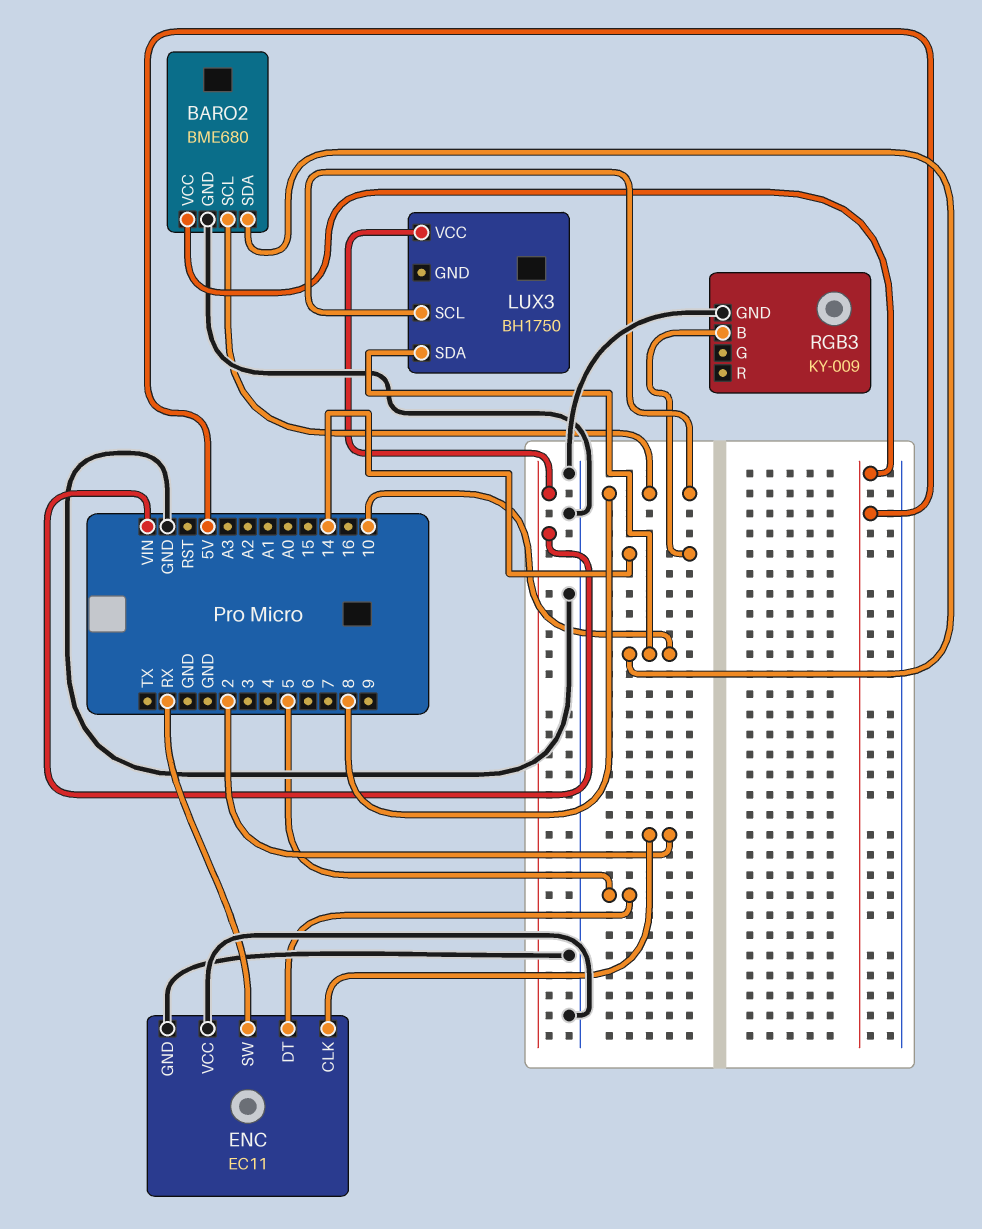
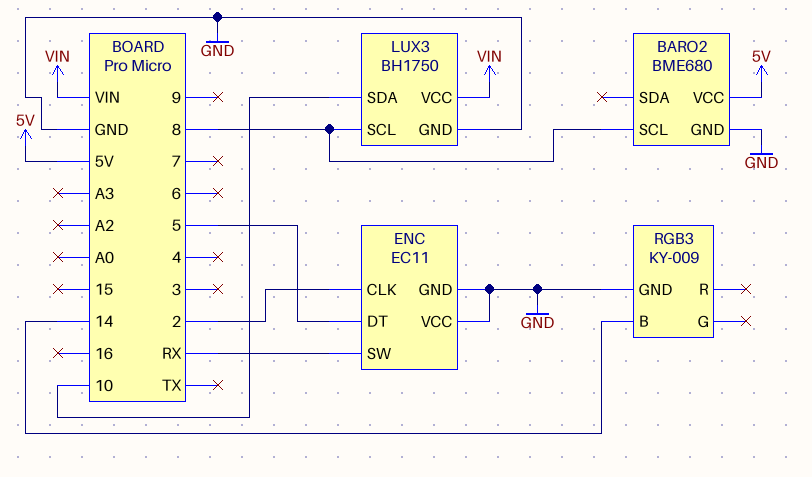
BARO2 pin SDA: 10 -> none
LUX3 pin GND: none -> GND

